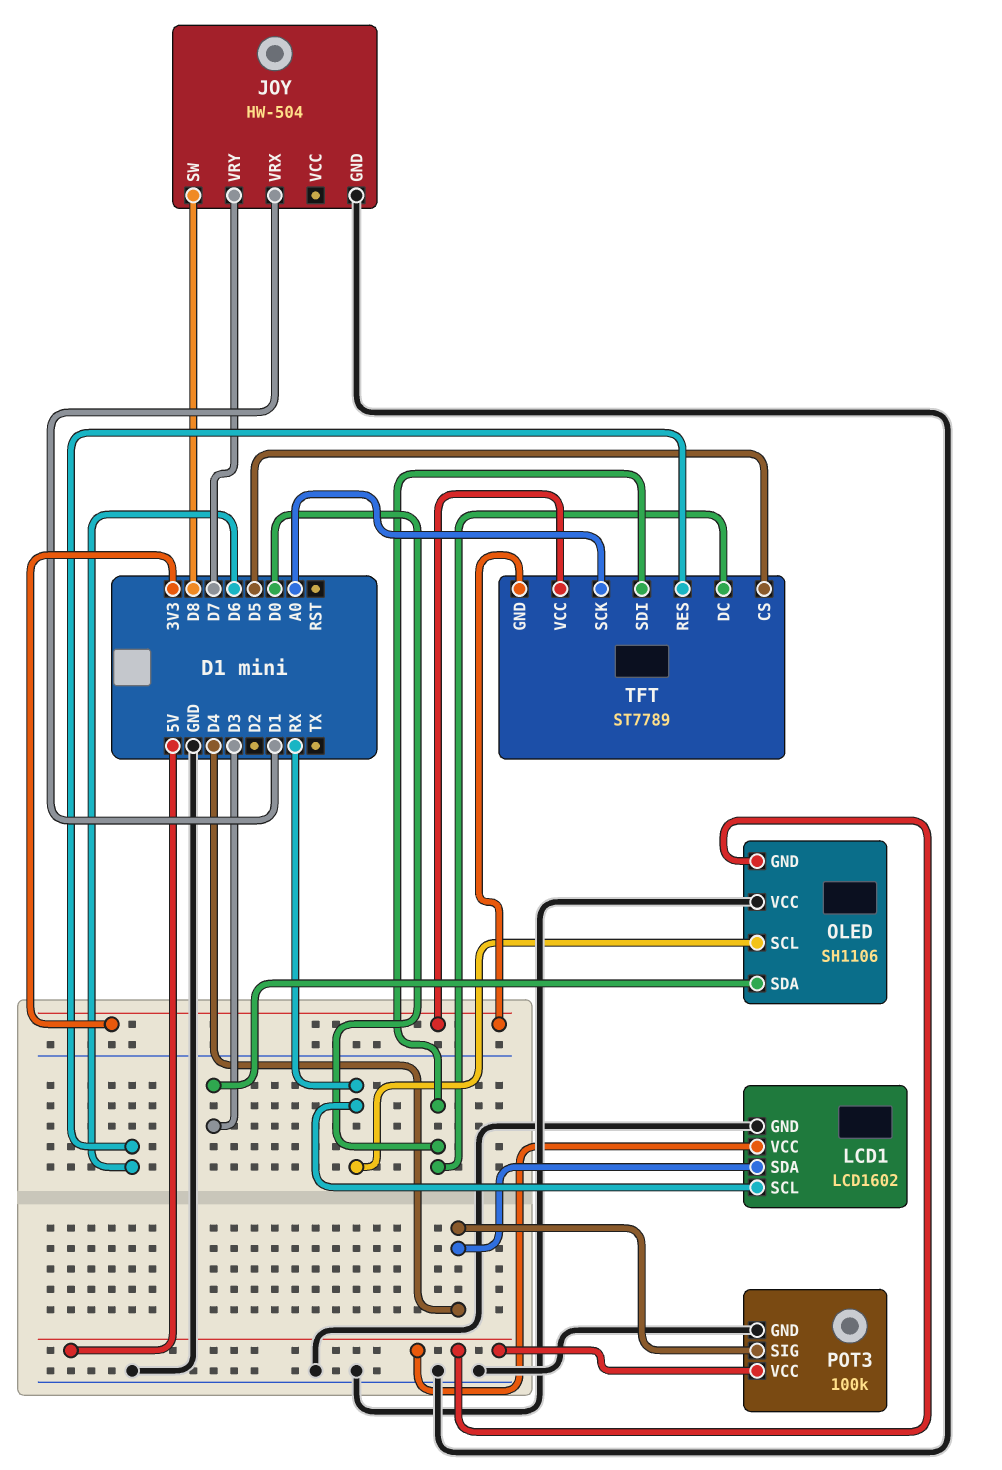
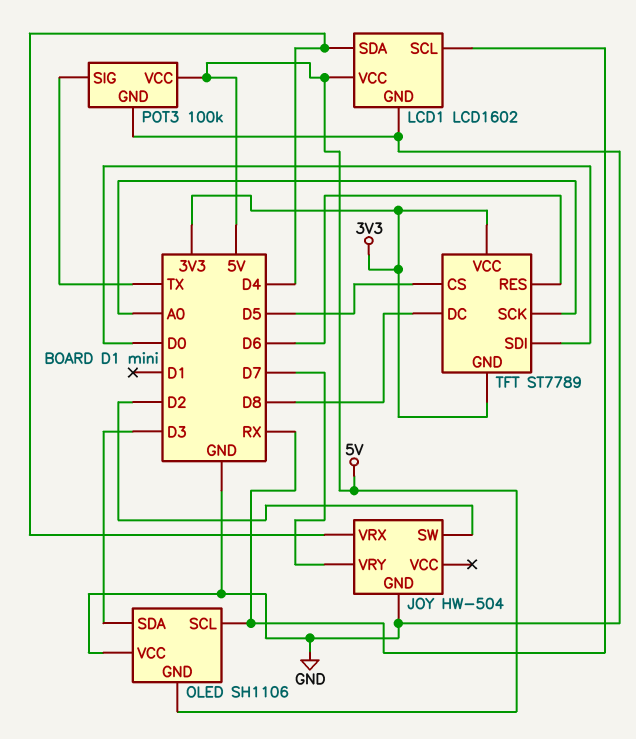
JOY pin SW: D8 -> D2
JOY pin VRX: D1 -> D4
POT3 pin SIG: D4 -> TX
TFT pin DC: D0 -> D8

